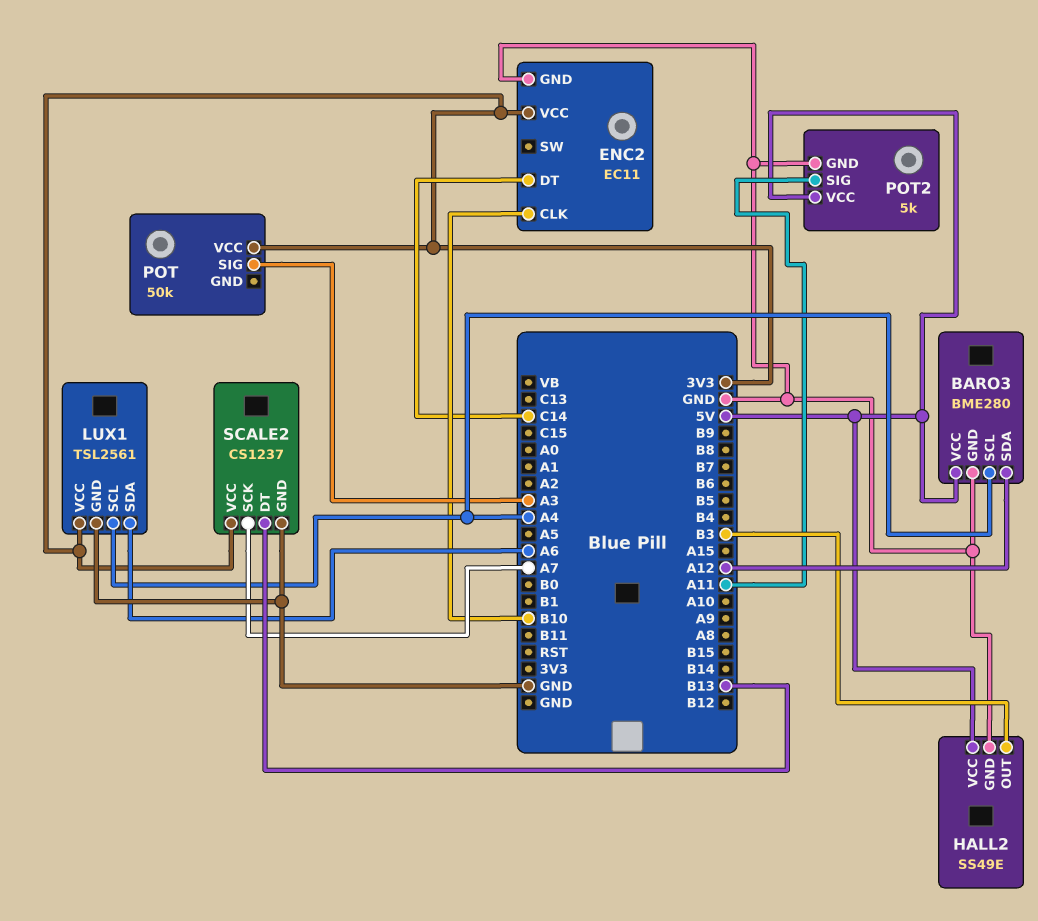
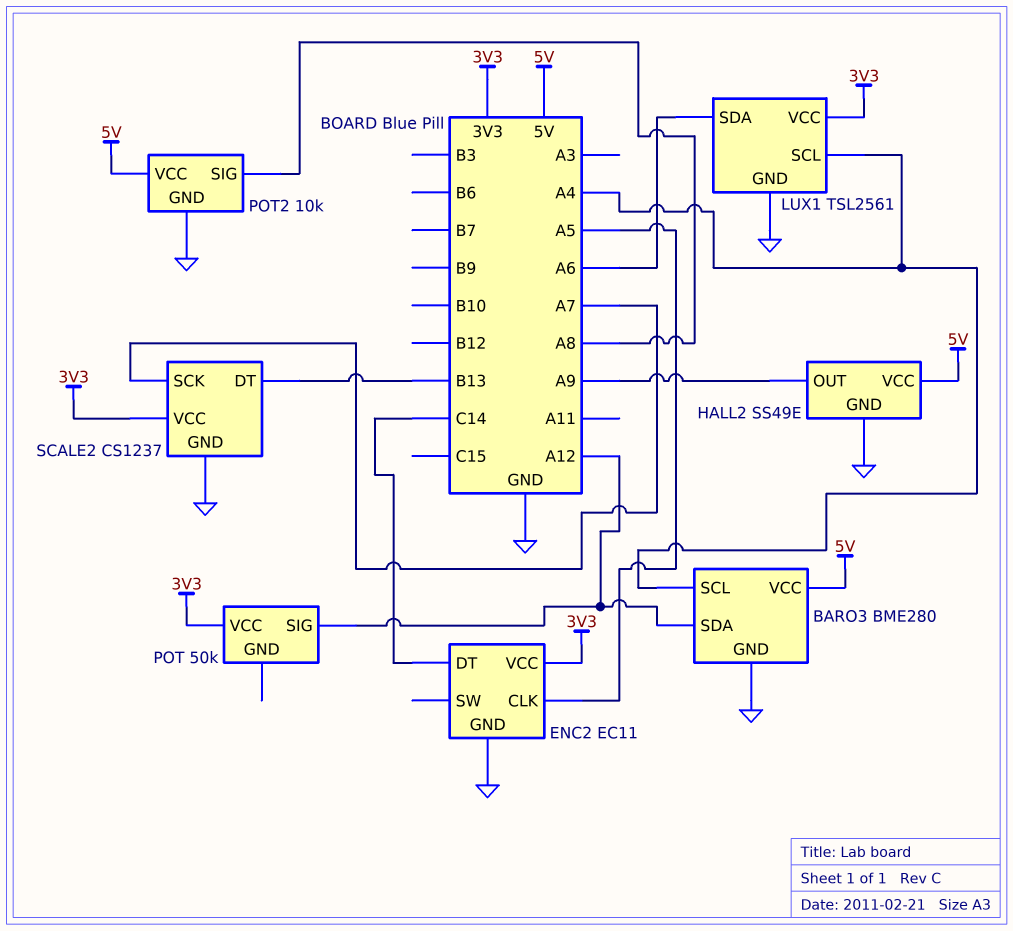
ENC2 pin CLK: B10 -> A5
HALL2 pin OUT: B3 -> A9
POT pin SIG: A3 -> A12
POT2: 5k -> 10k
POT2 pin SIG: A11 -> A8

